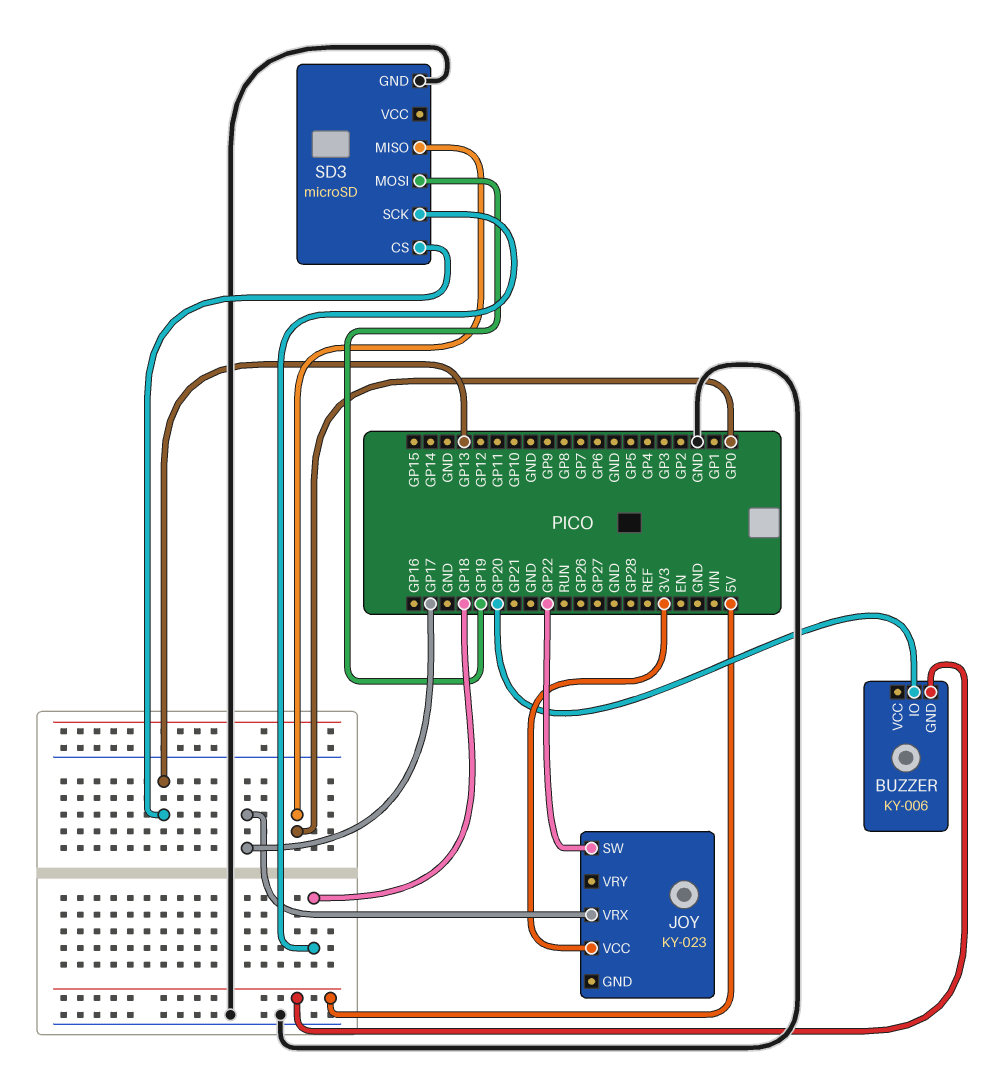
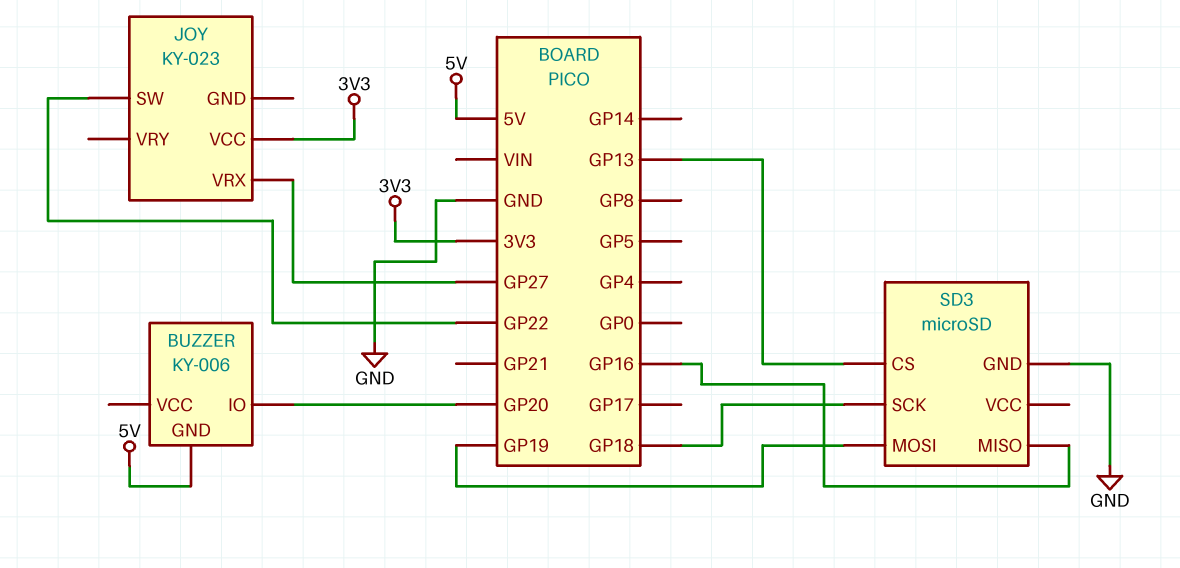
JOY pin VRX: GP17 -> GP27
SD3 pin MISO: GP0 -> GP16

